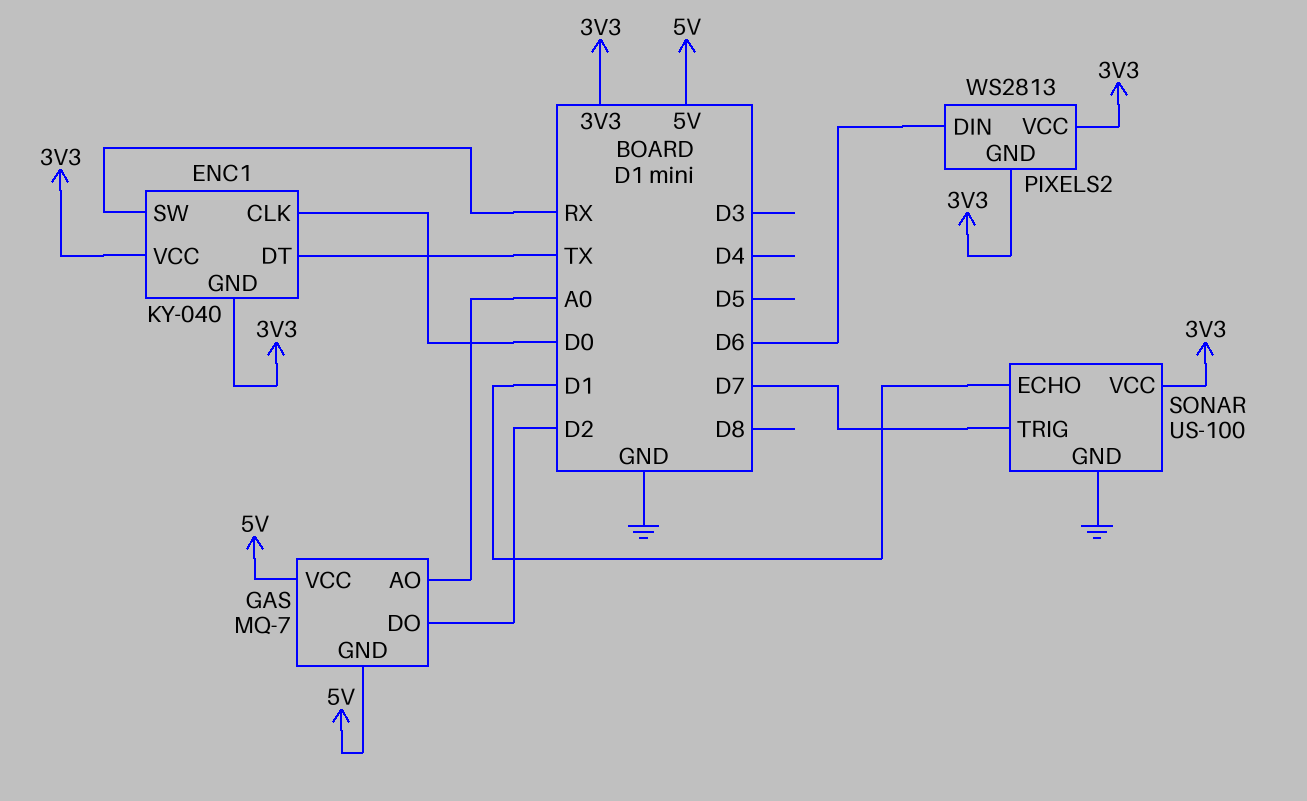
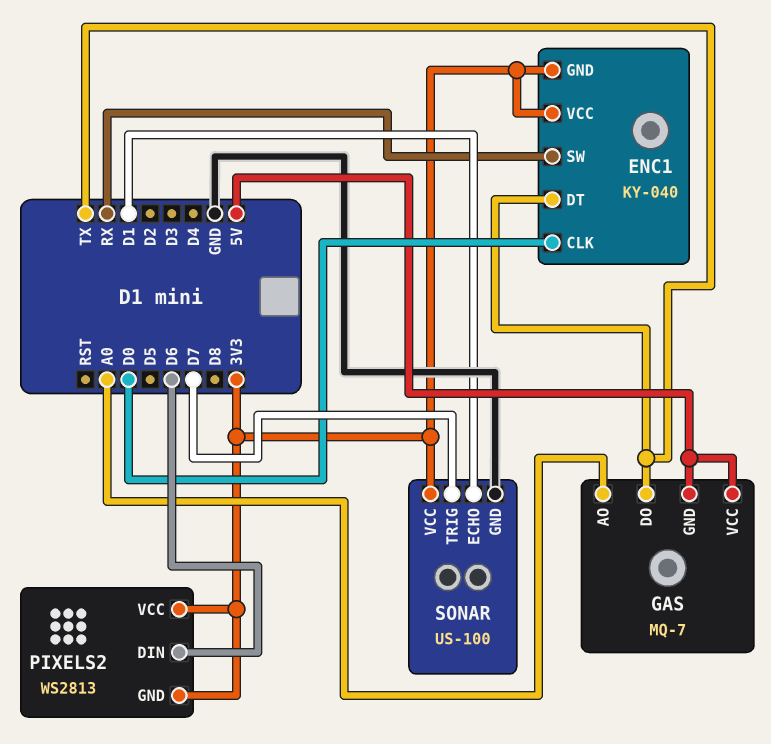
GAS pin DO: D2 -> TX

